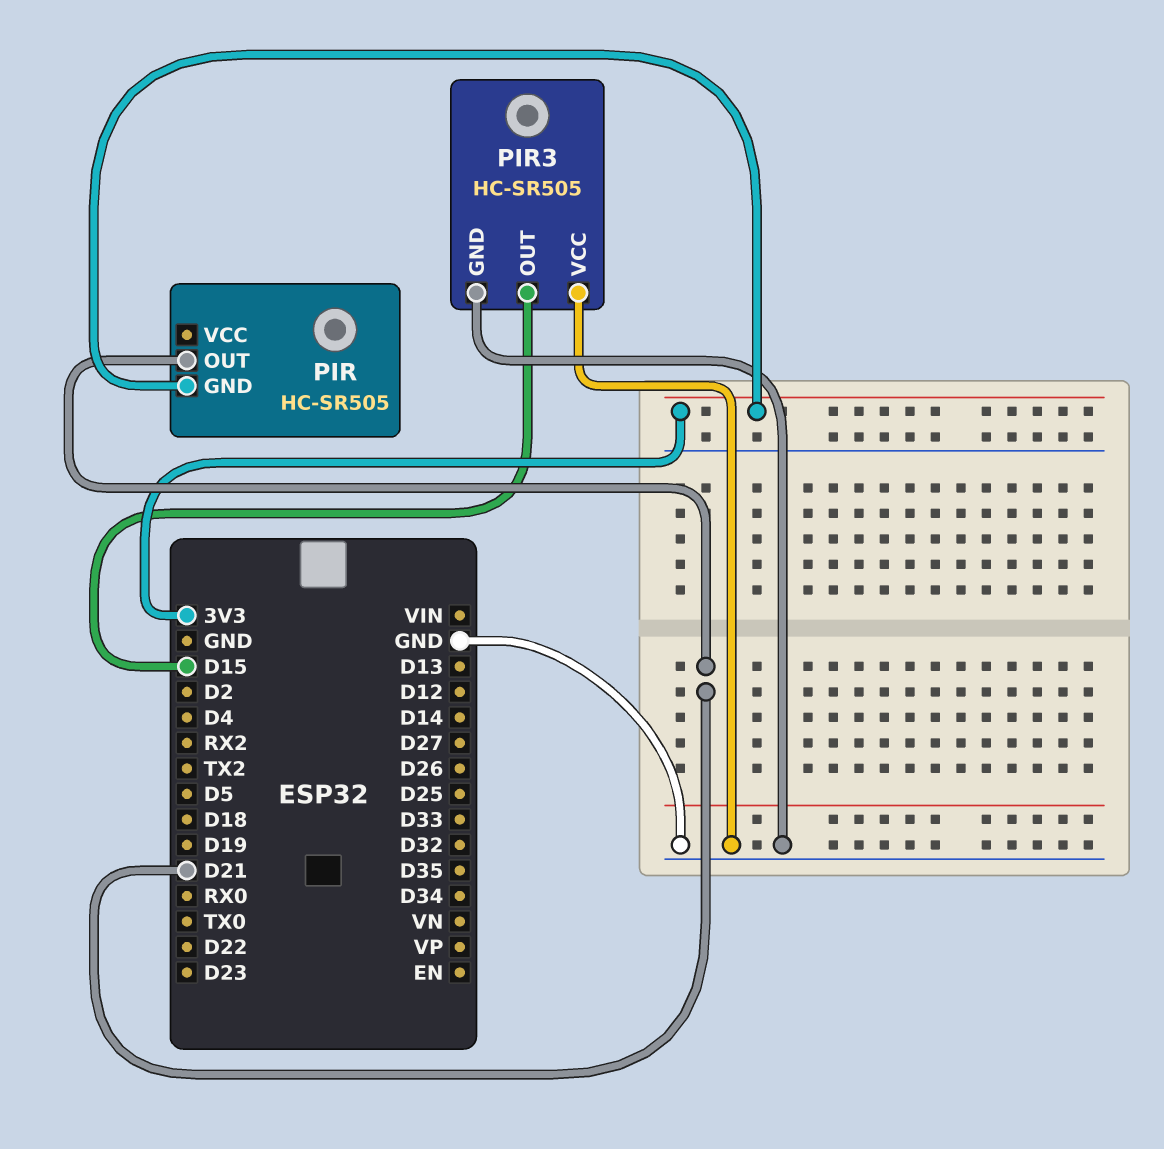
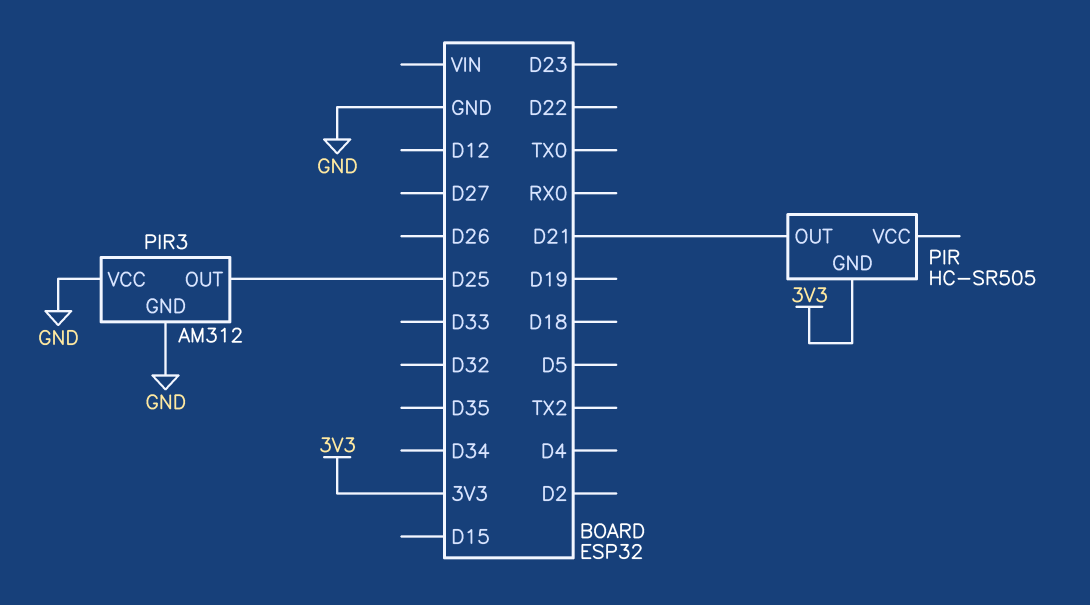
PIR3: HC-SR505 -> AM312
PIR3 pin OUT: D15 -> D25

